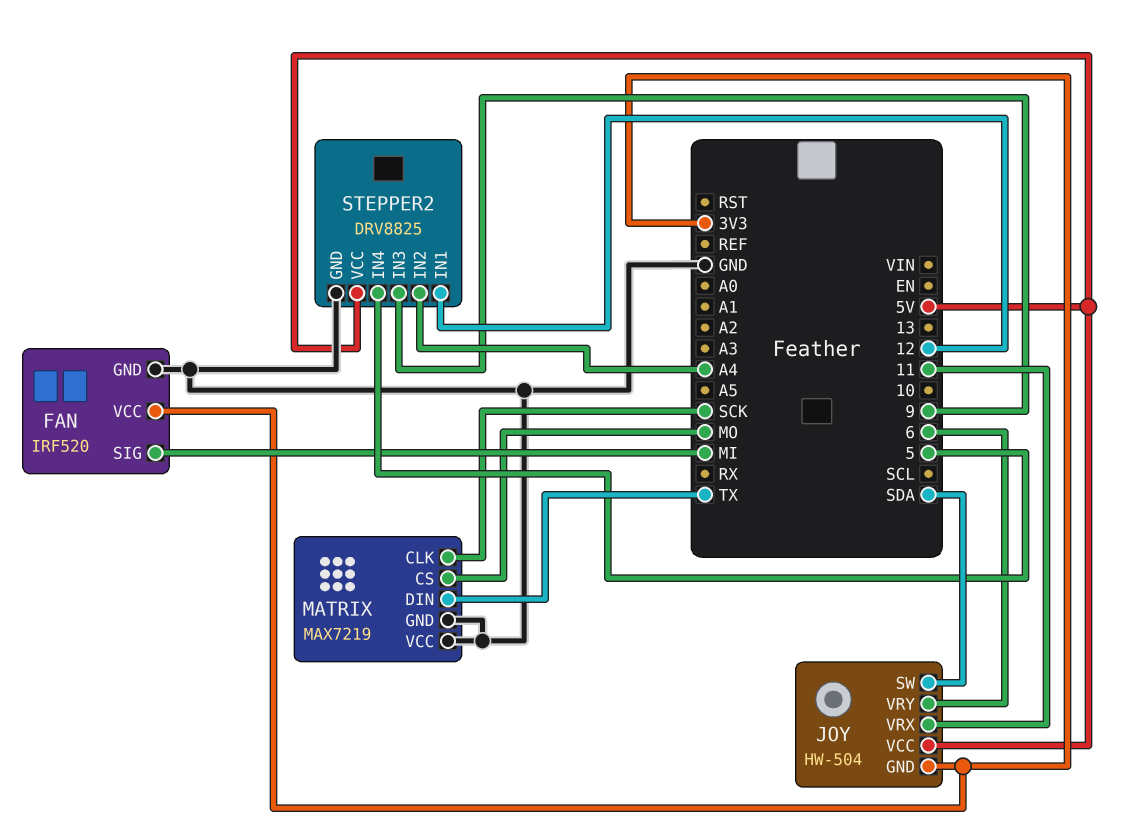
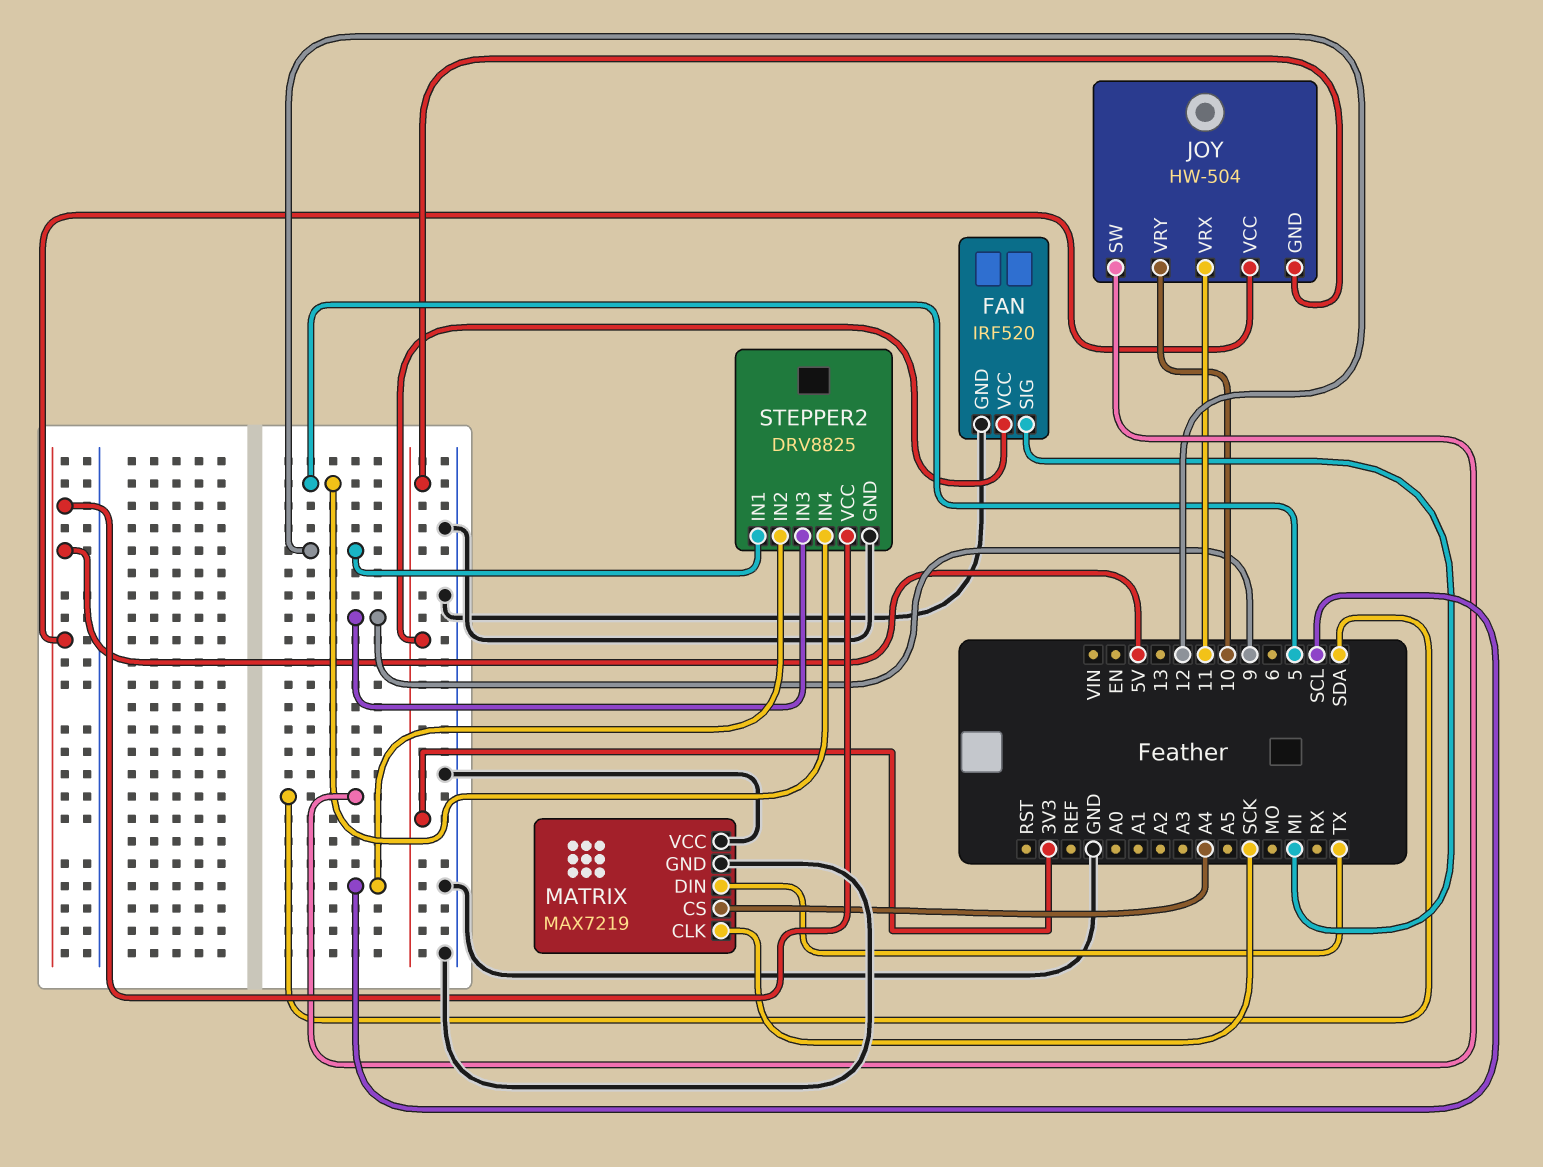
JOY pin VRY: 6 -> 10
MATRIX pin CS: MO -> A4
STEPPER2 pin IN2: A4 -> SCL

